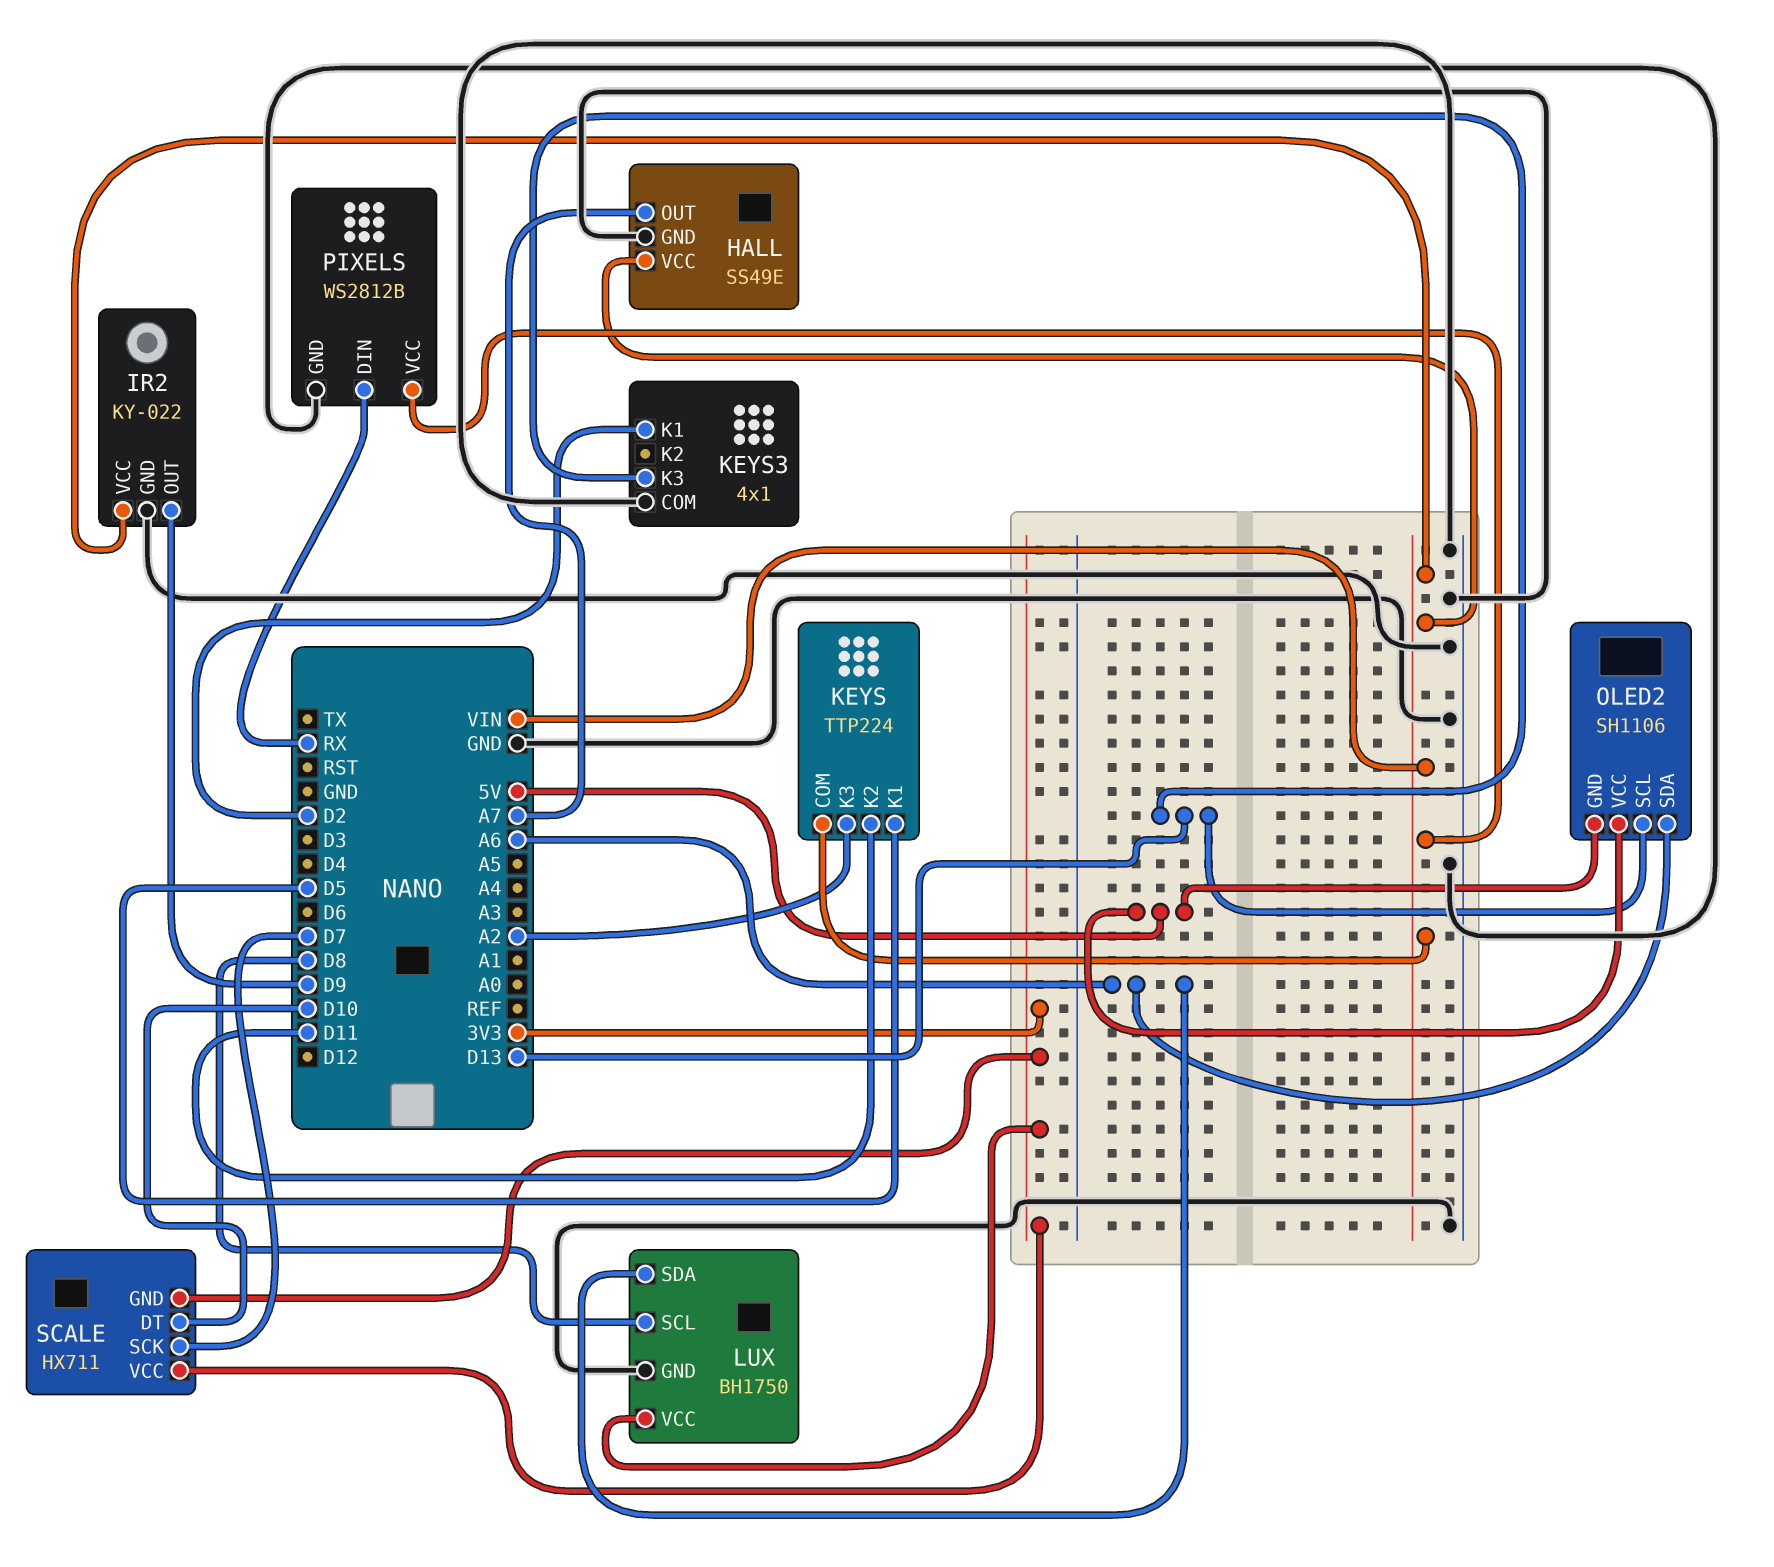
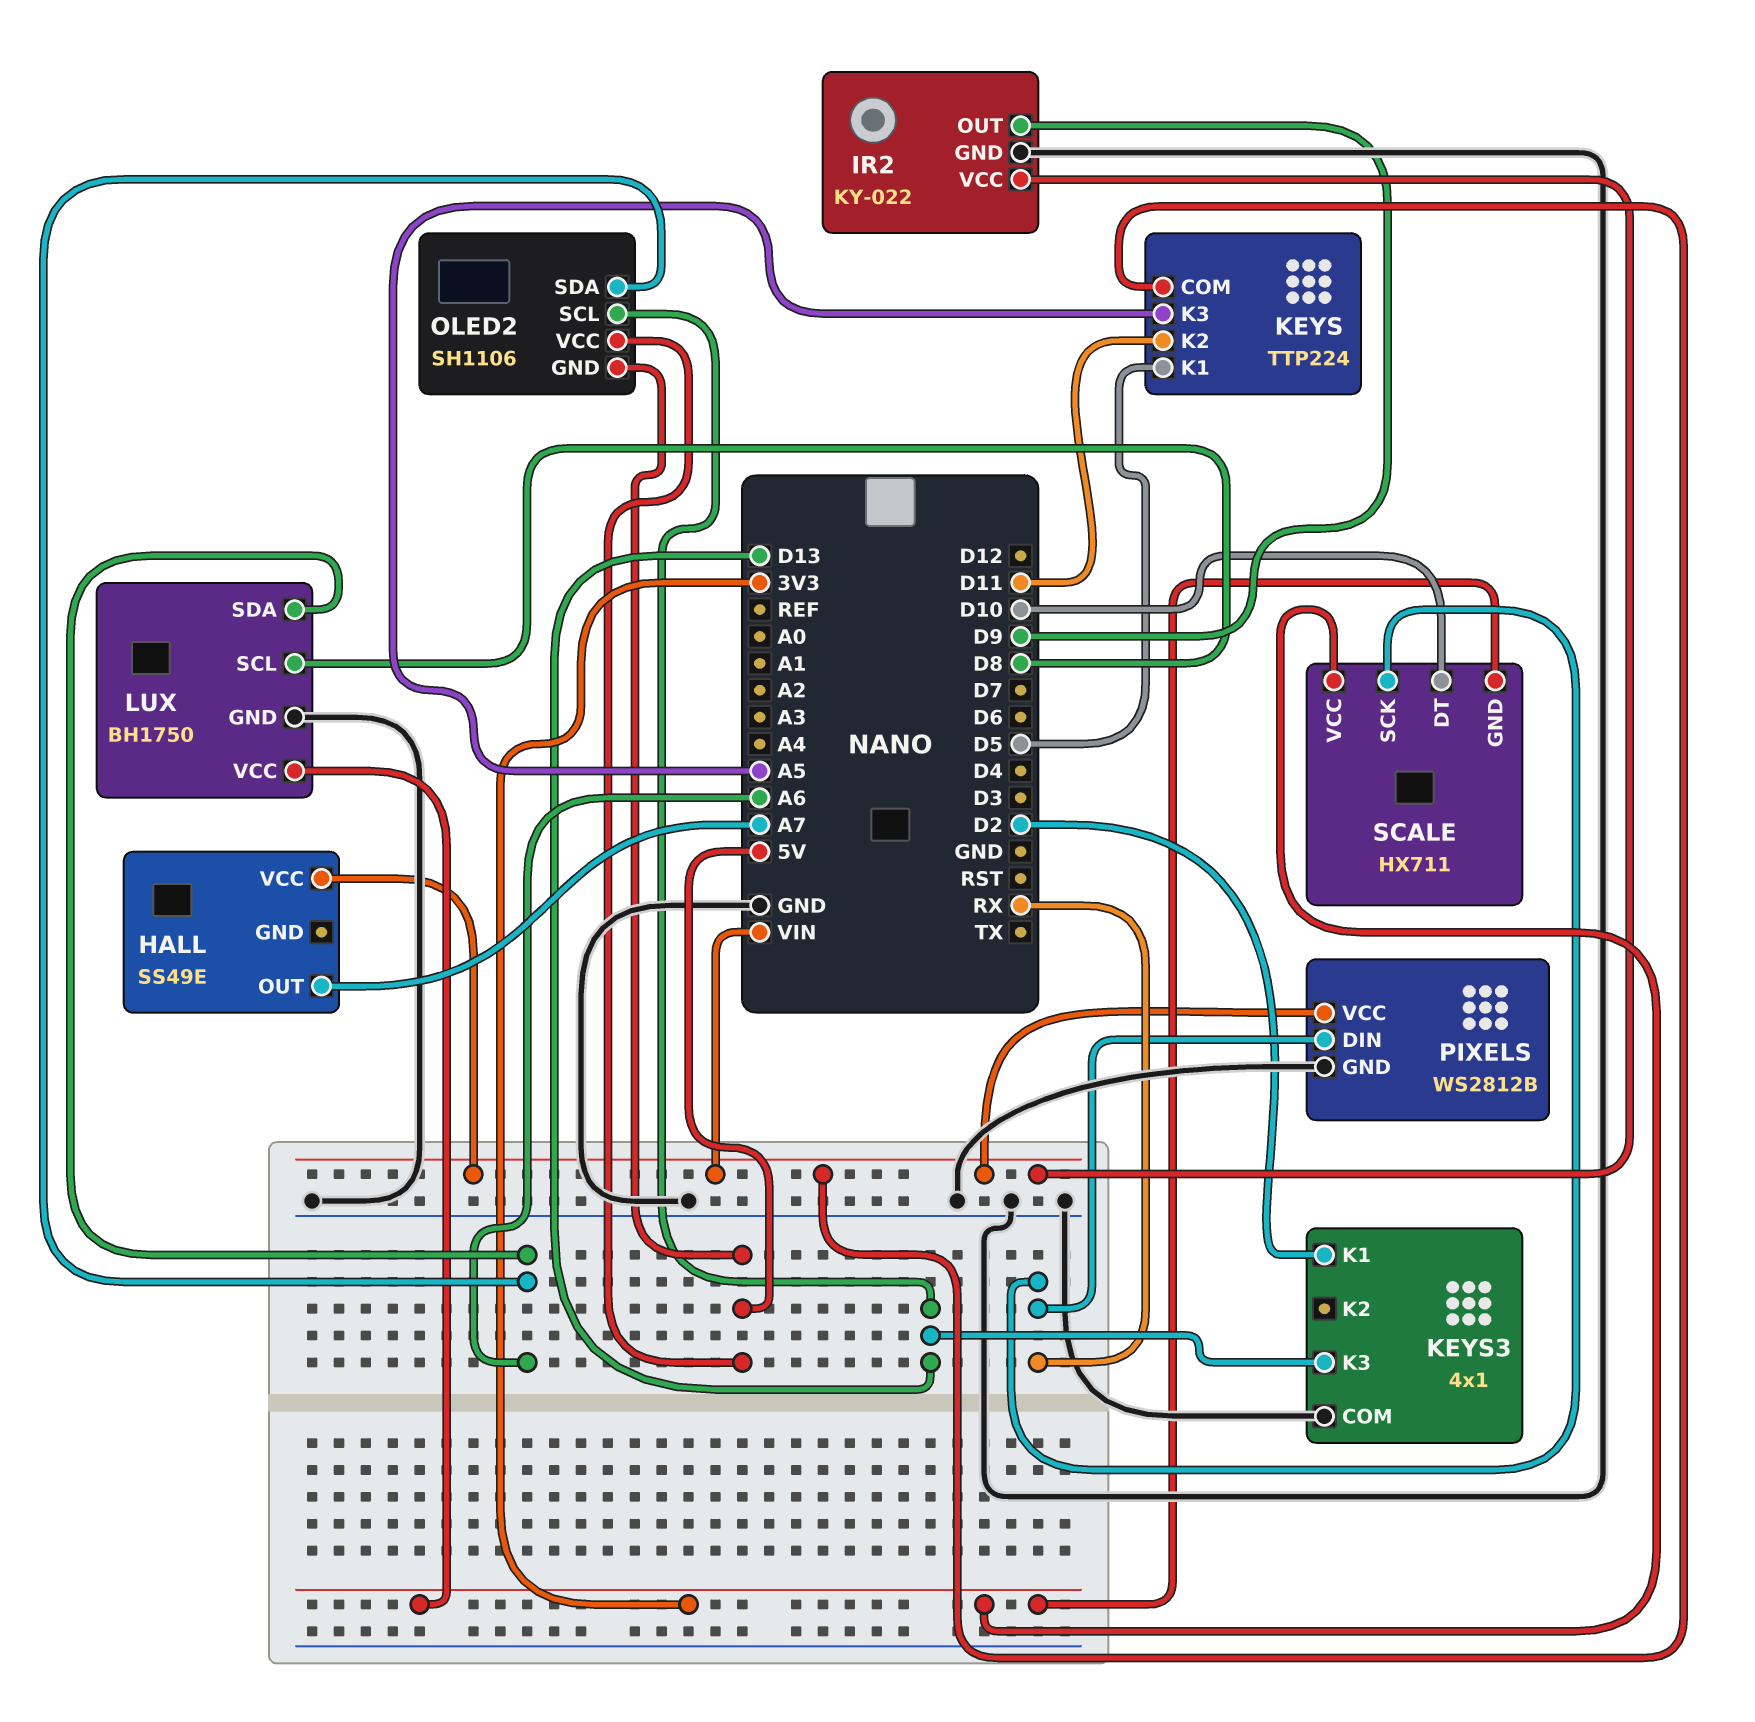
HALL pin GND: GND -> none
KEYS pin K3: A2 -> A5
SCALE pin SCK: D7 -> RX

